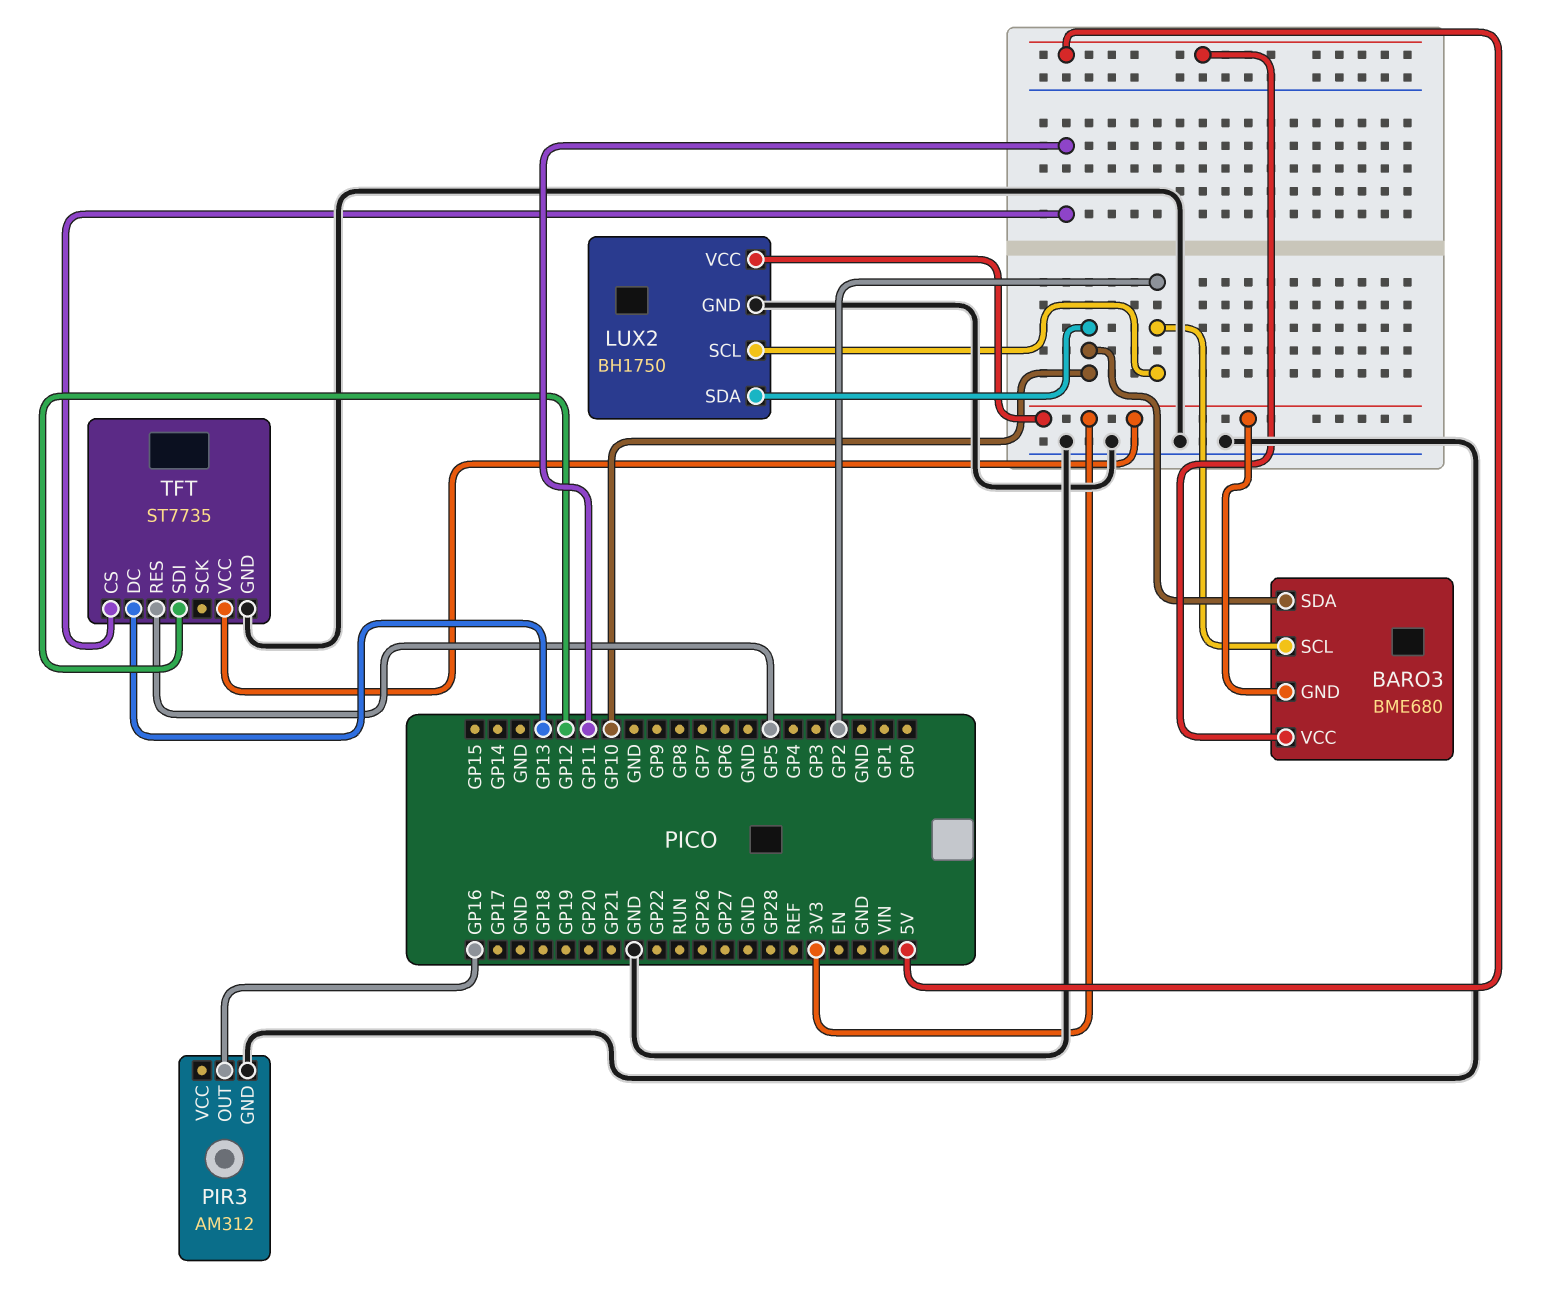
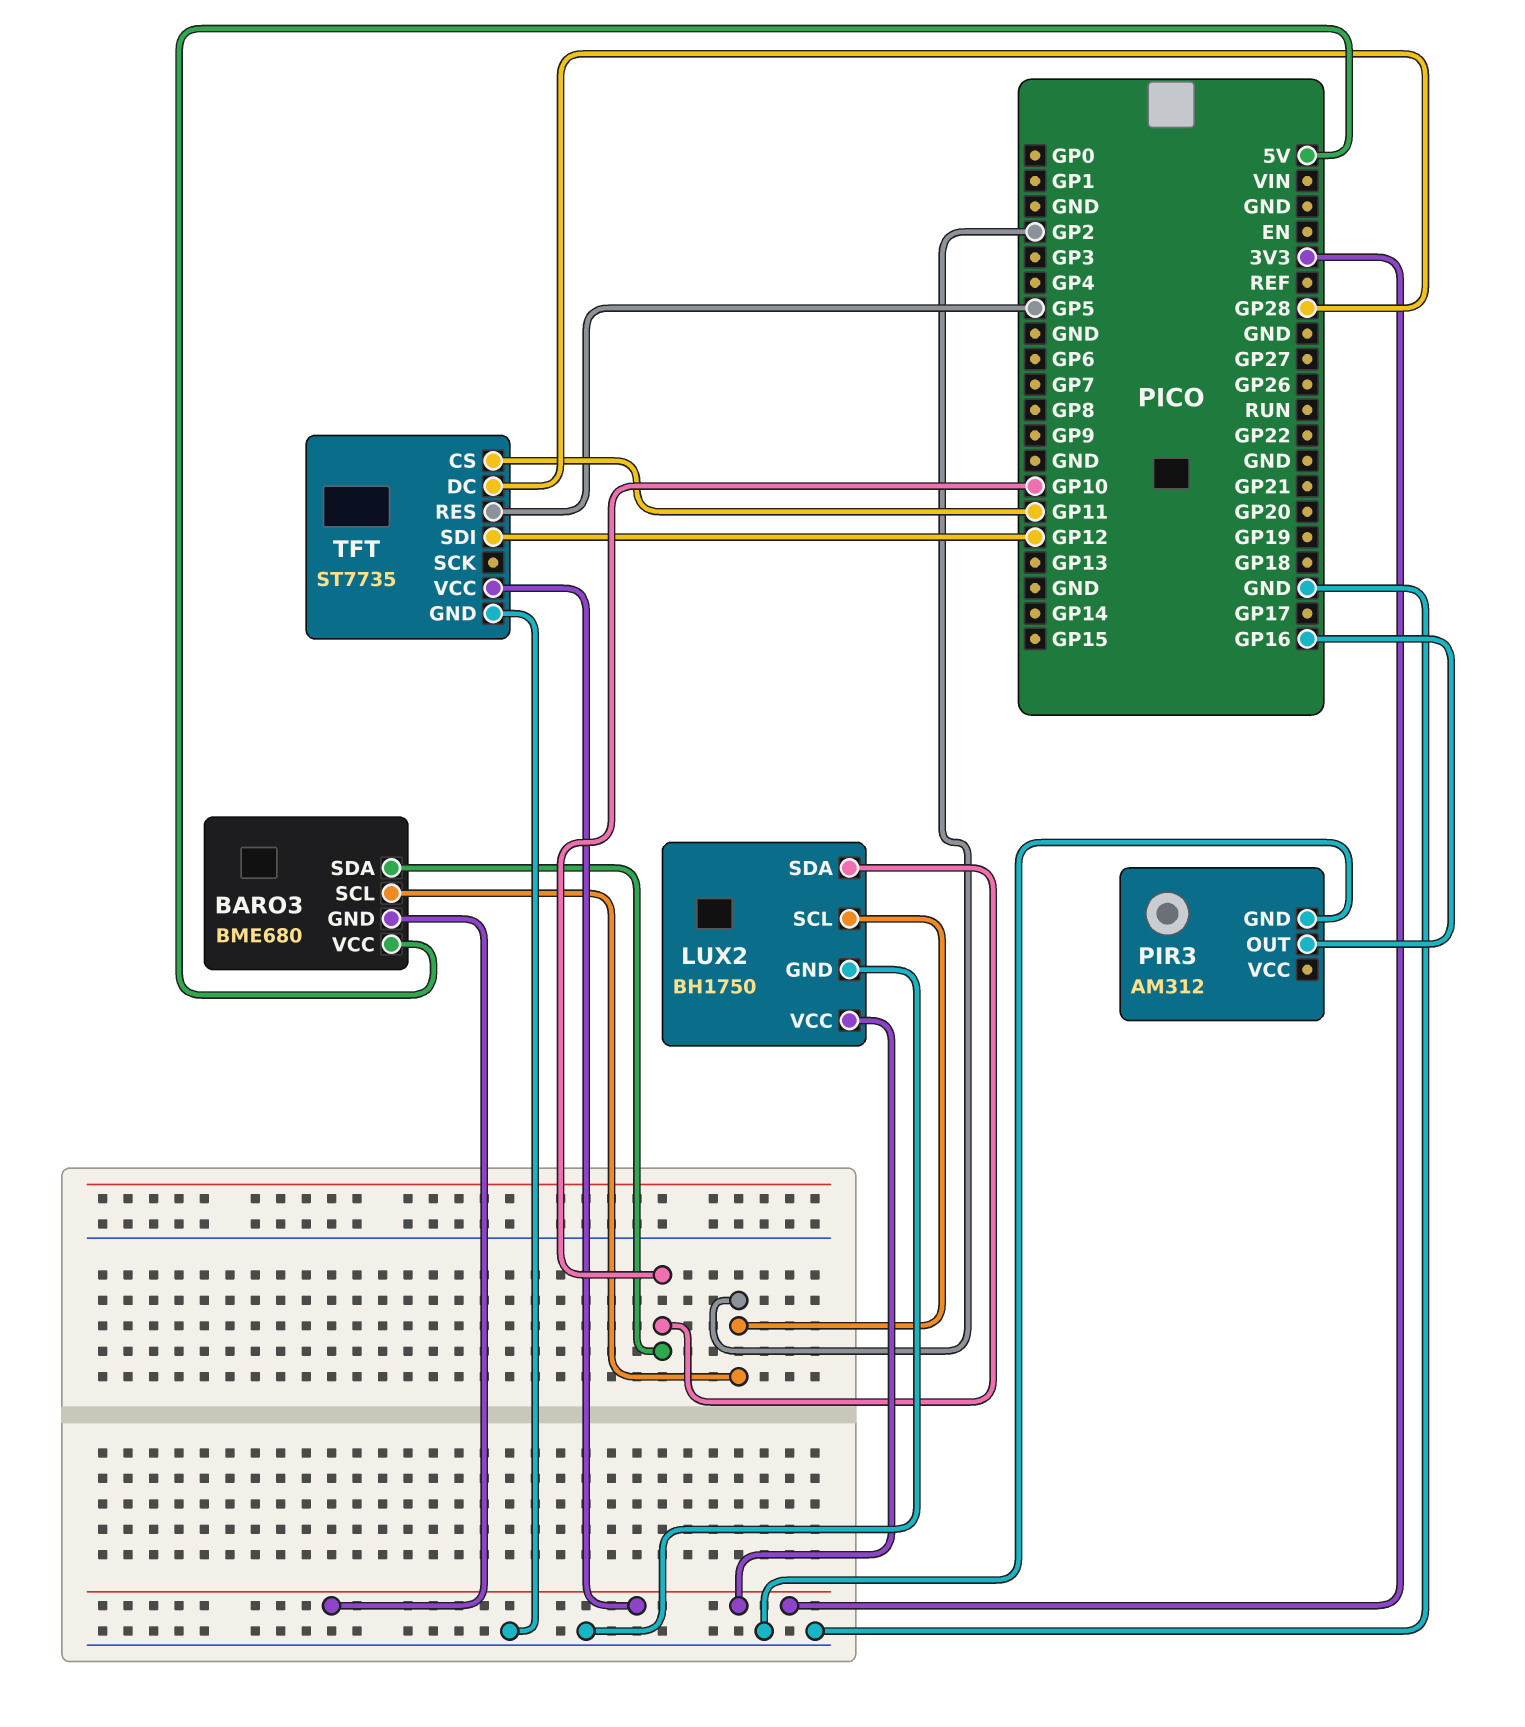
TFT pin DC: GP13 -> GP28

